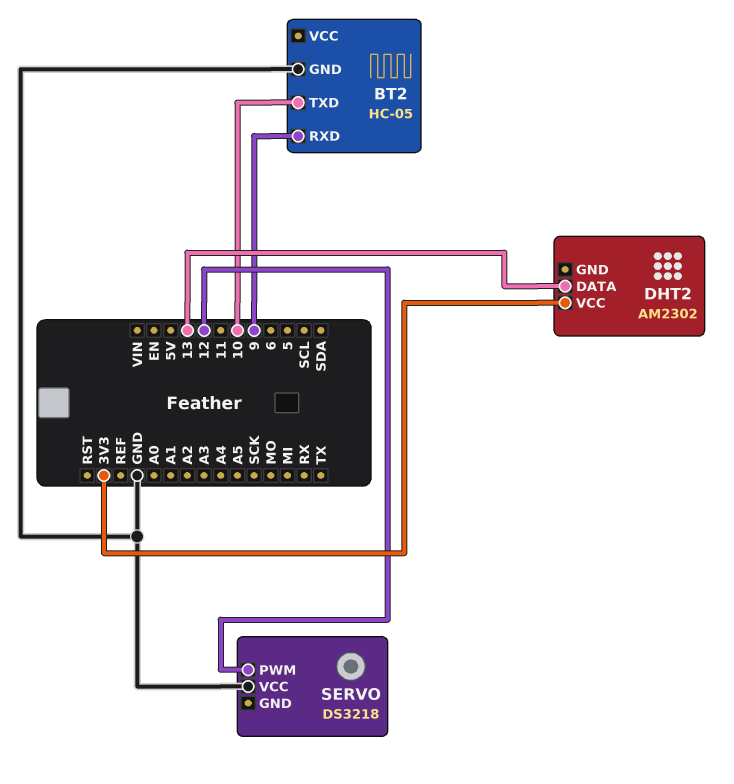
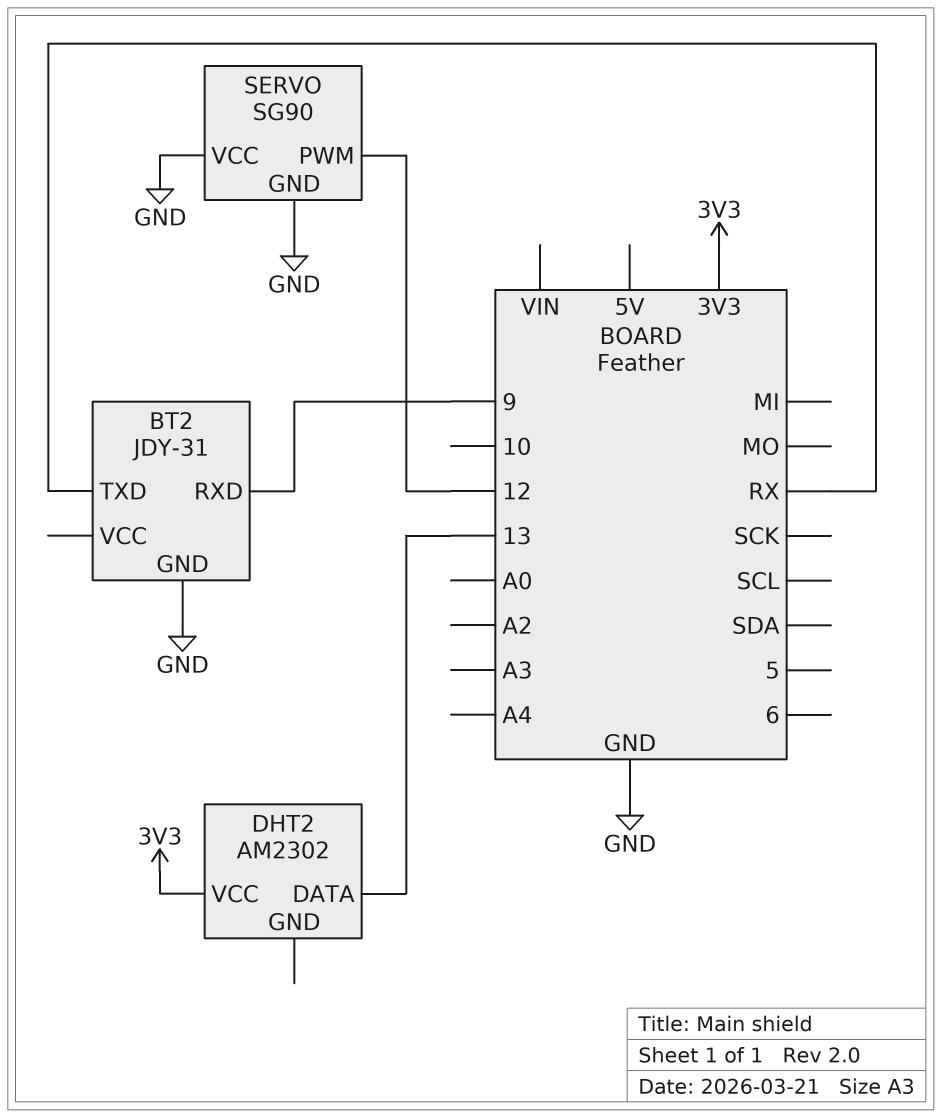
BT2: HC-05 -> JDY-31
BT2 pin TXD: 10 -> RX
SERVO: DS3218 -> SG90
SERVO pin GND: none -> GND

